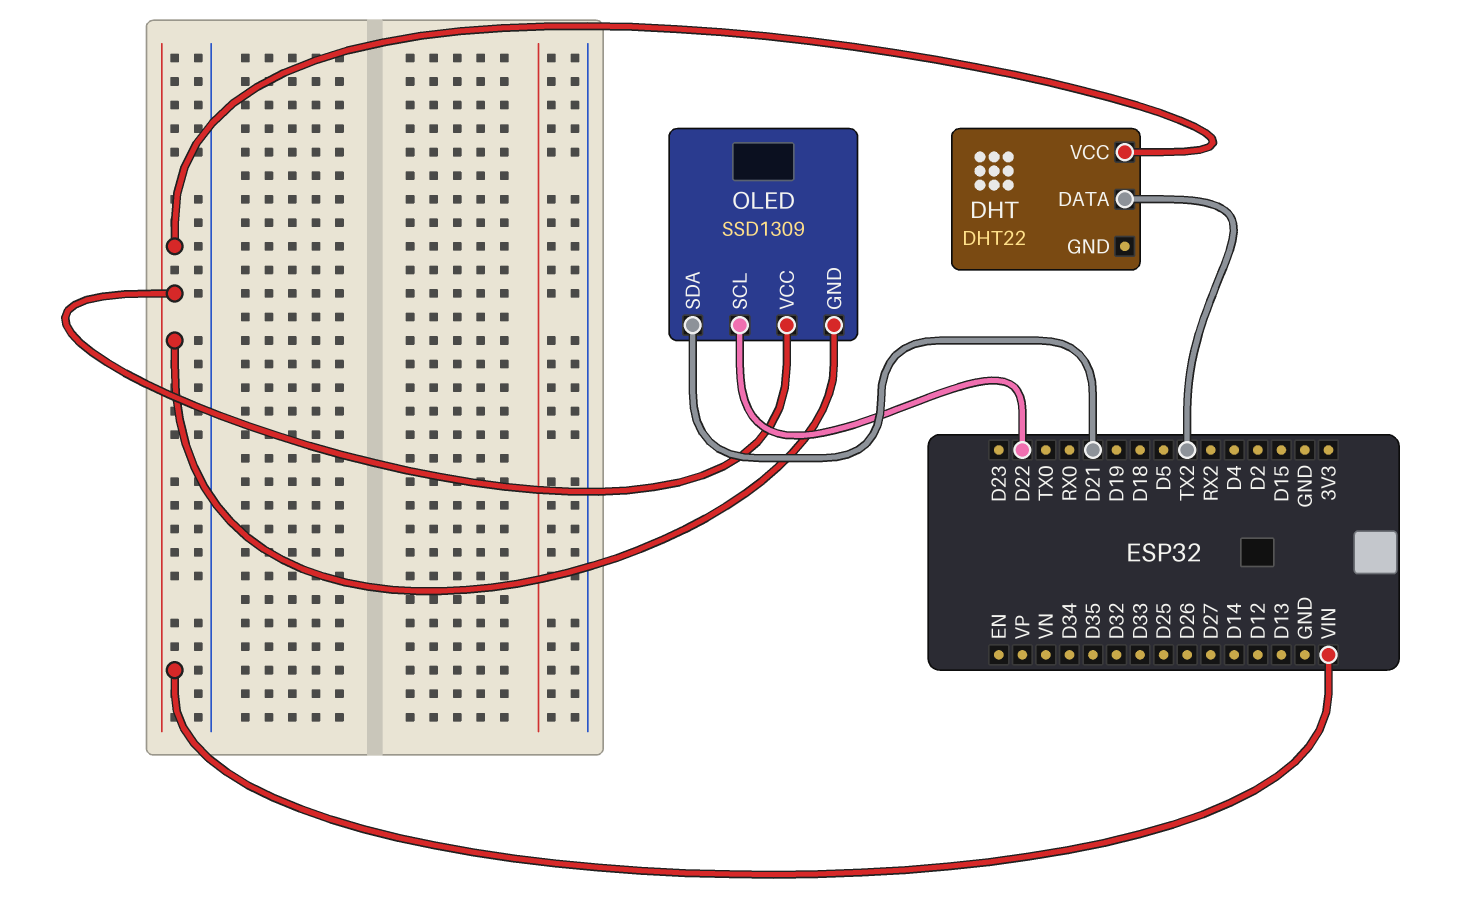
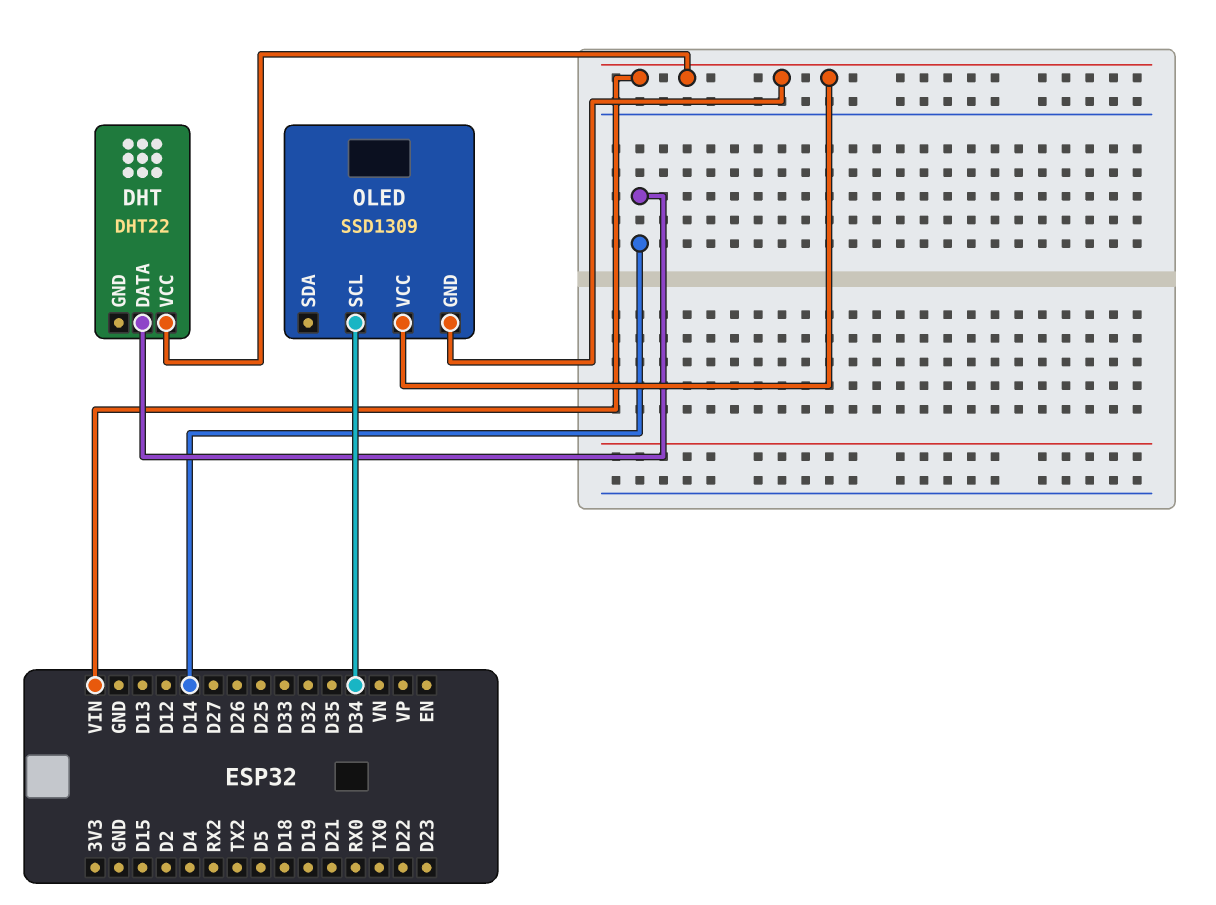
DHT pin DATA: TX2 -> D14
OLED pin SCL: D22 -> D34
OLED pin SDA: D21 -> none

